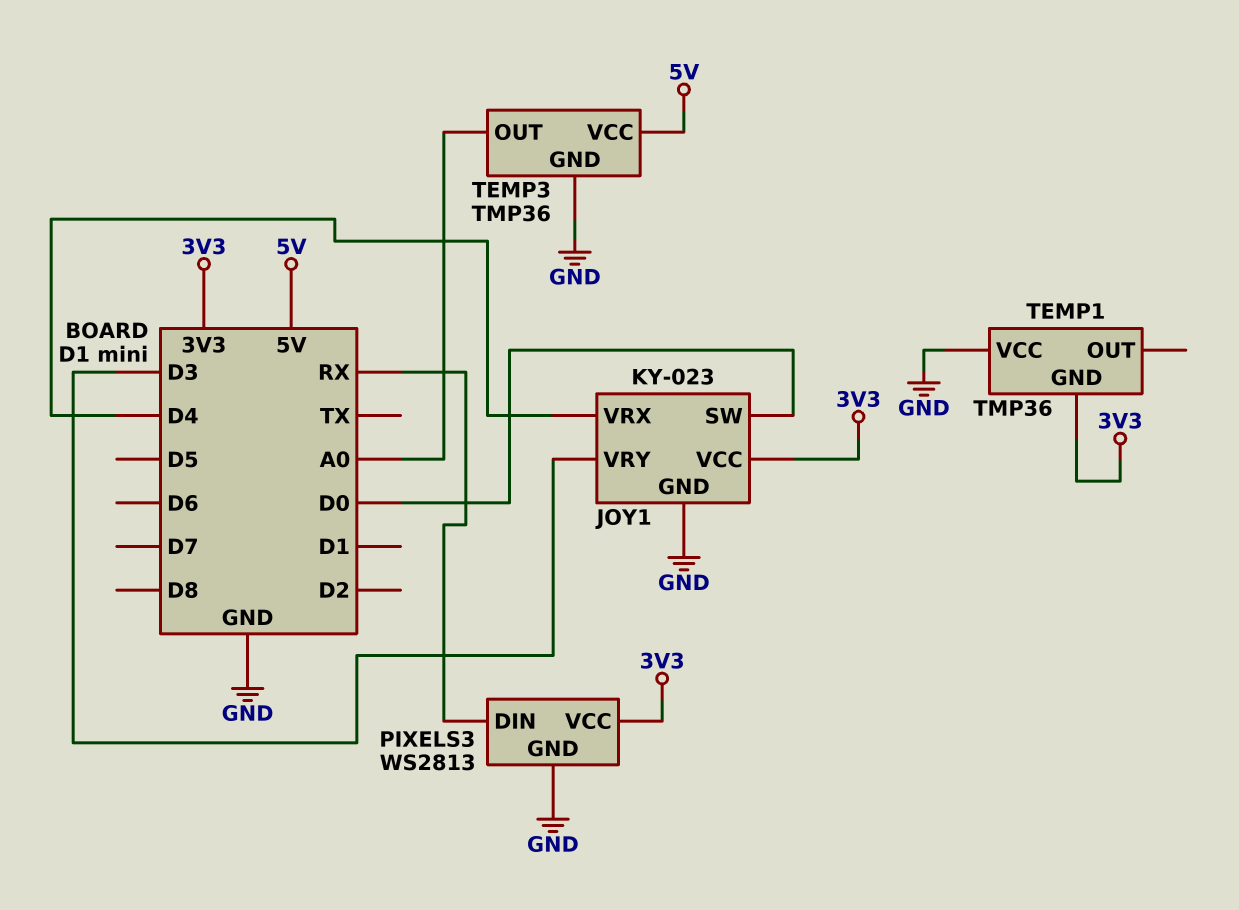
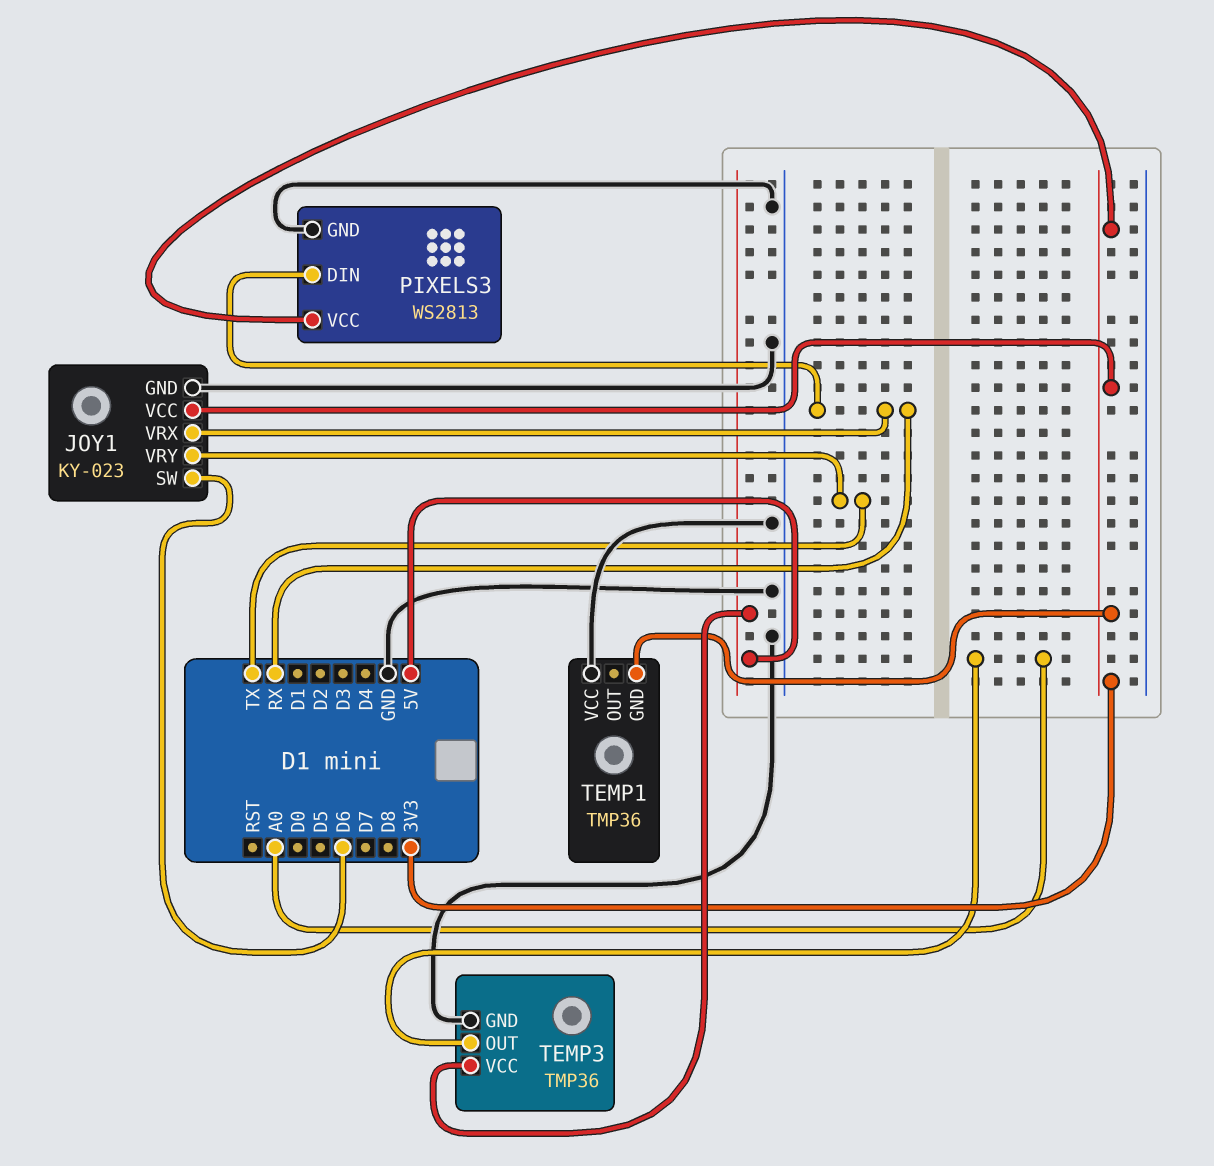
JOY1 pin SW: D0 -> D6
JOY1 pin VRX: D4 -> RX
JOY1 pin VRY: D3 -> TX

